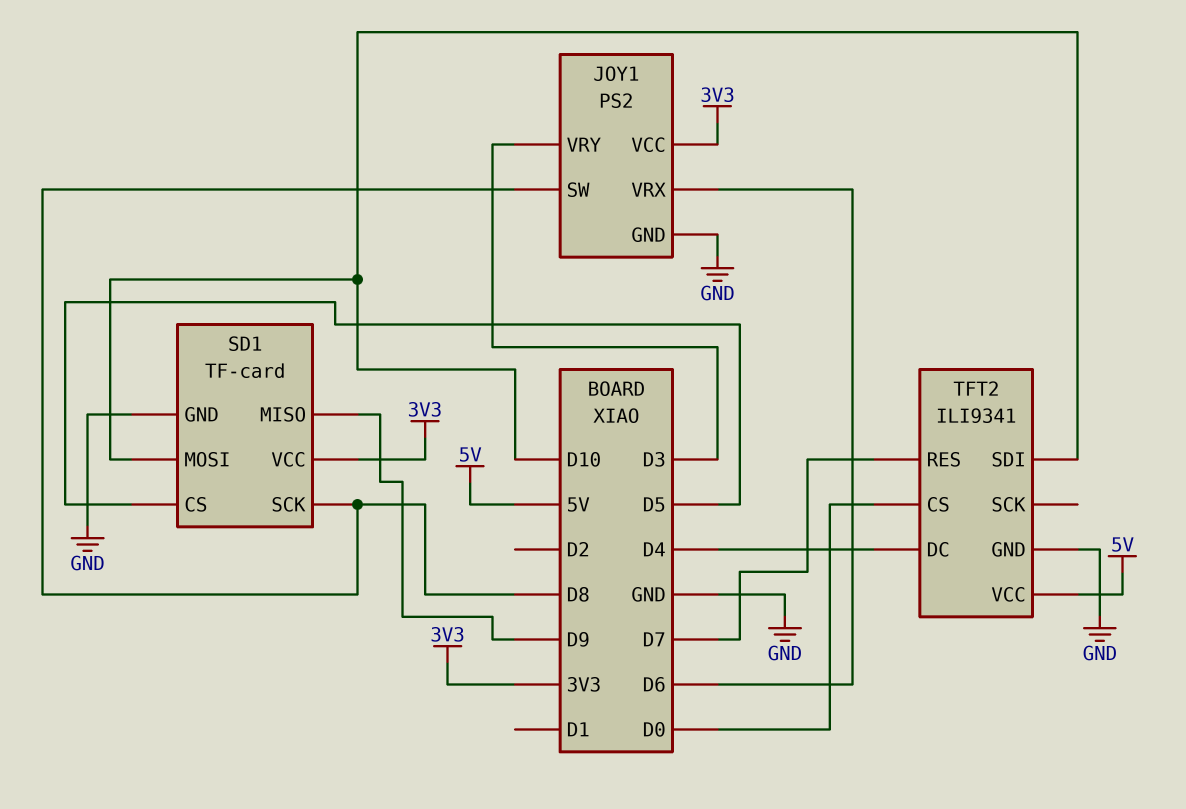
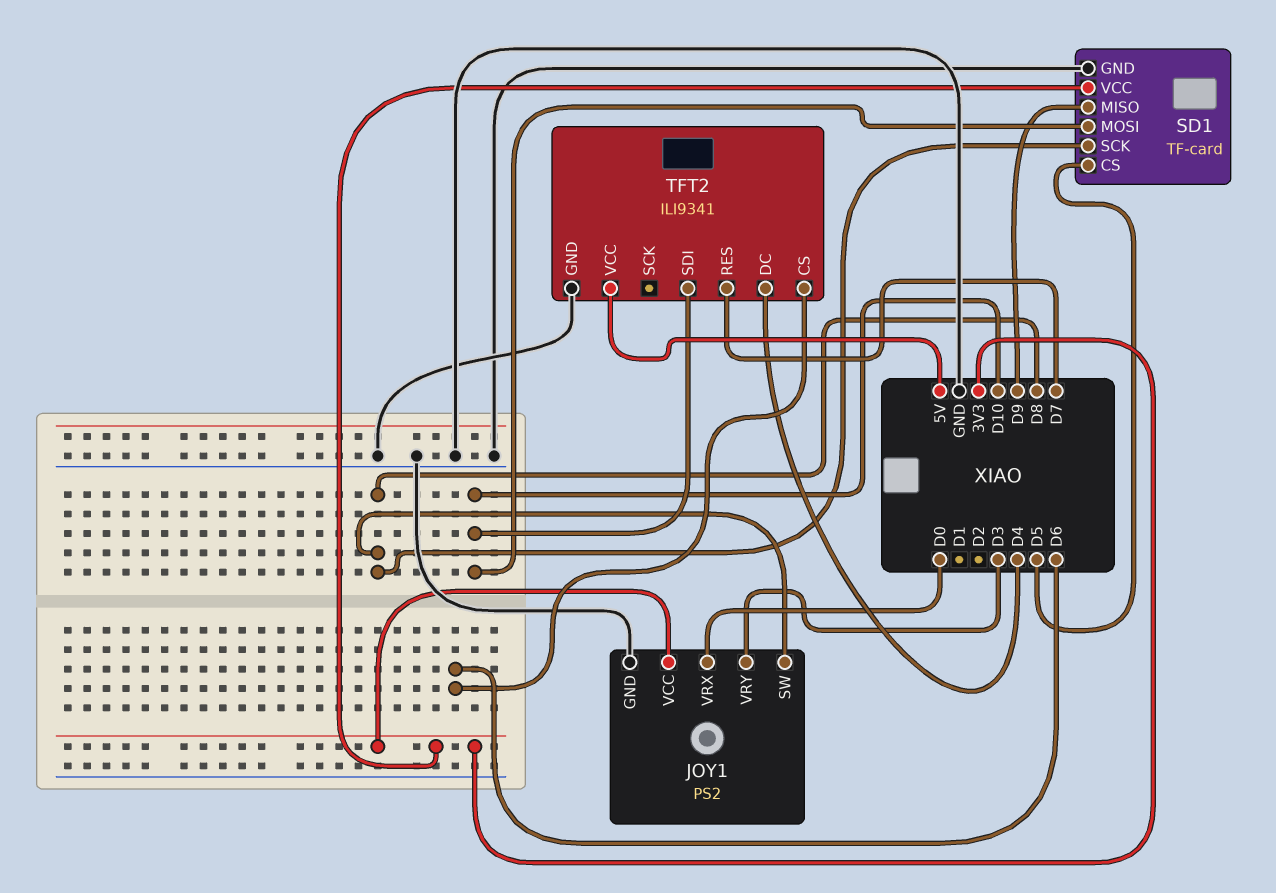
JOY1 pin VRX: D6 -> D0
TFT2 pin CS: D0 -> D6

